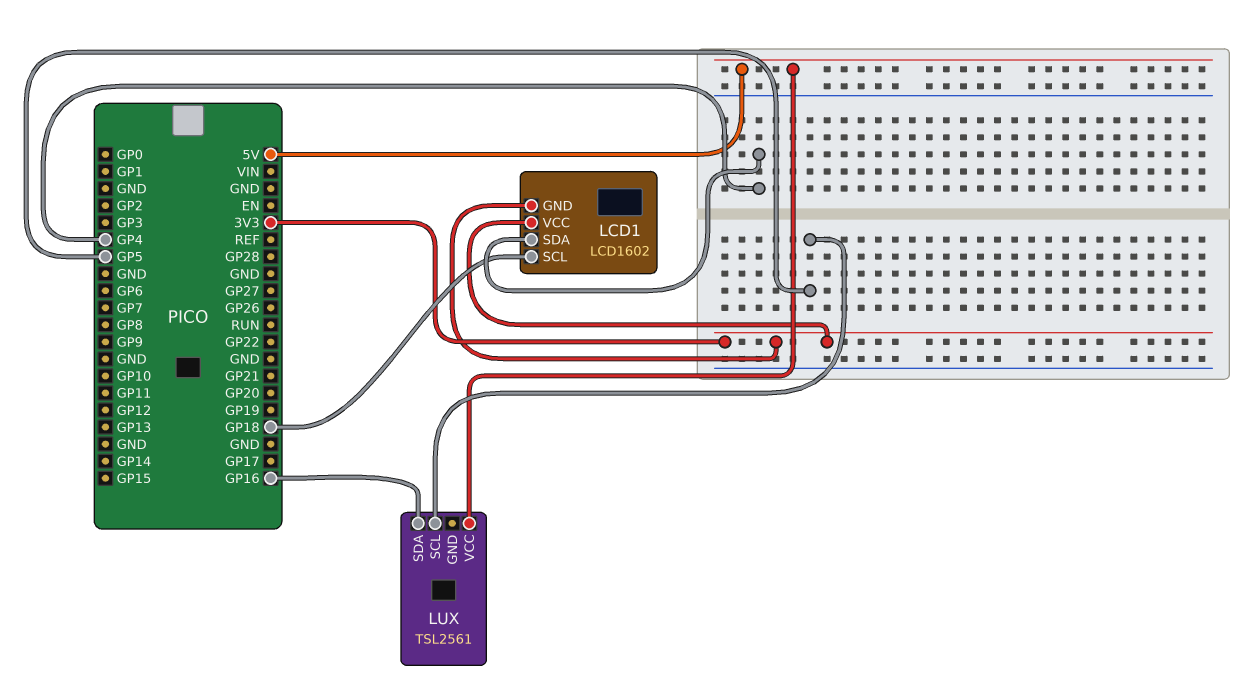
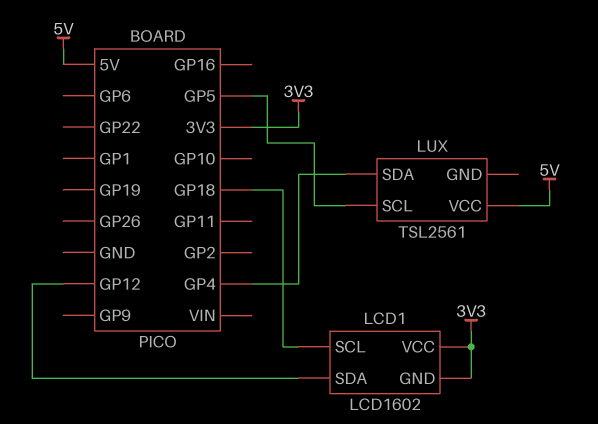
LCD1 pin SDA: GP4 -> GP12
LUX pin SDA: GP16 -> GP4

